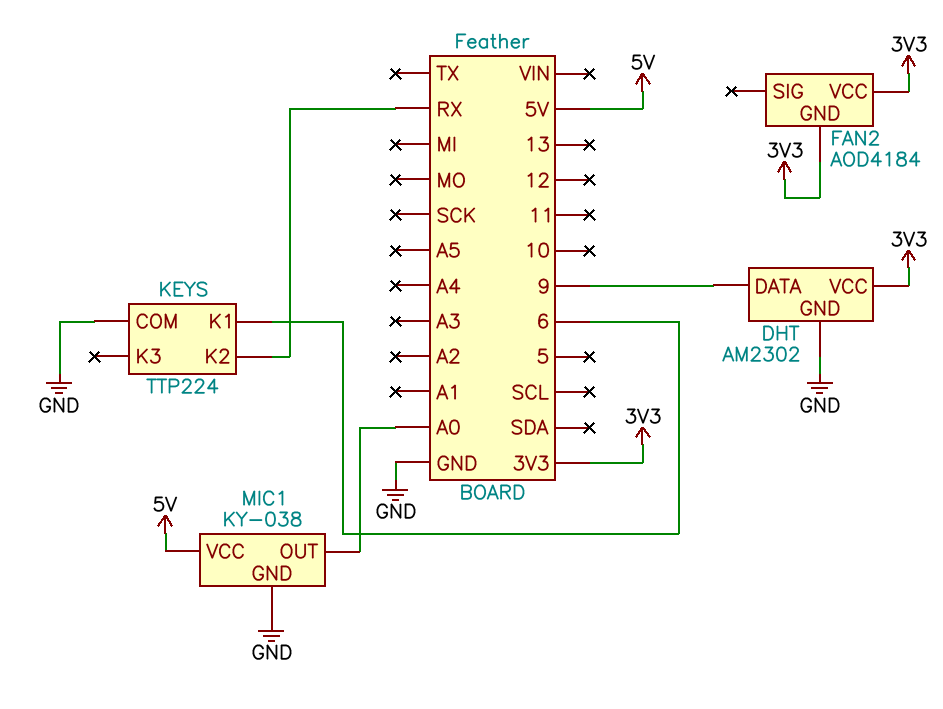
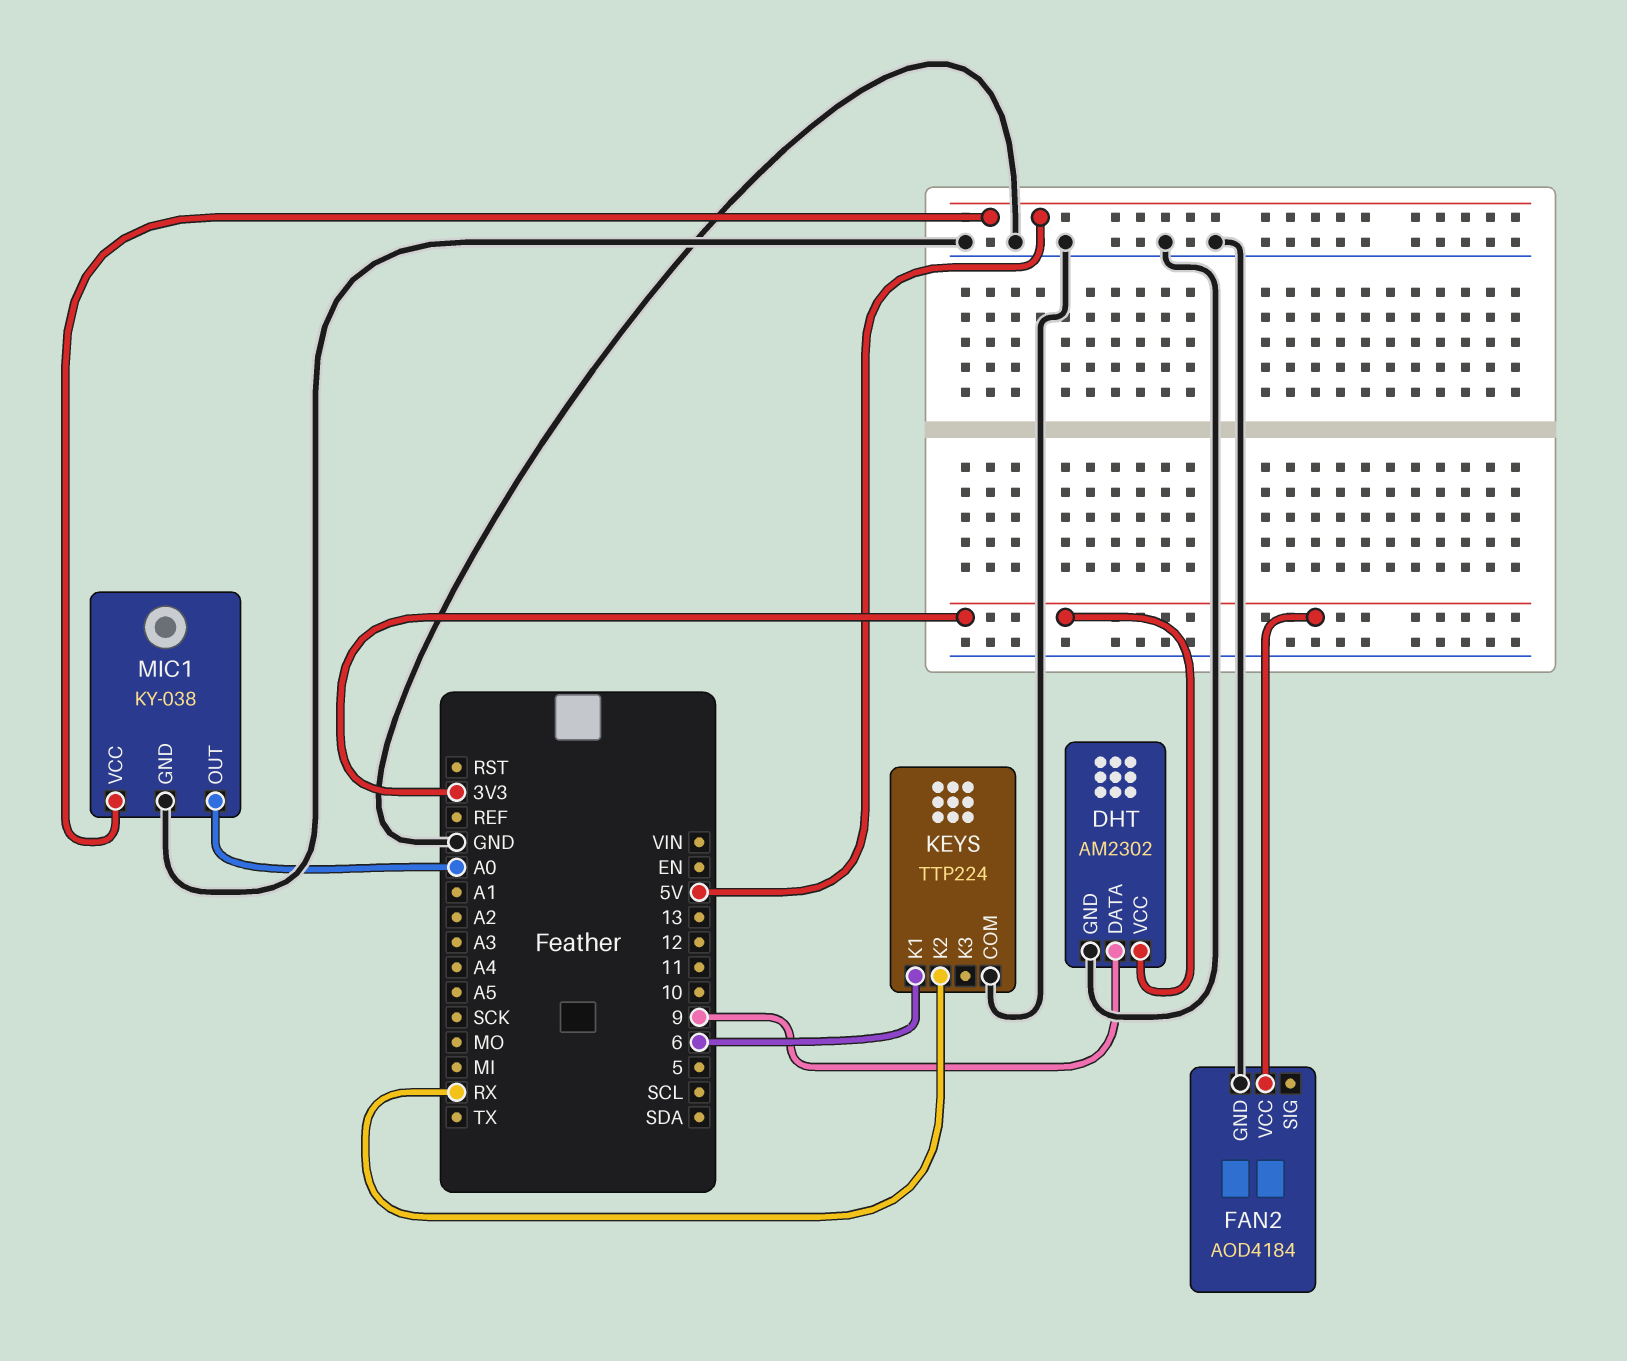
FAN2 pin GND: 3V3 -> GND

